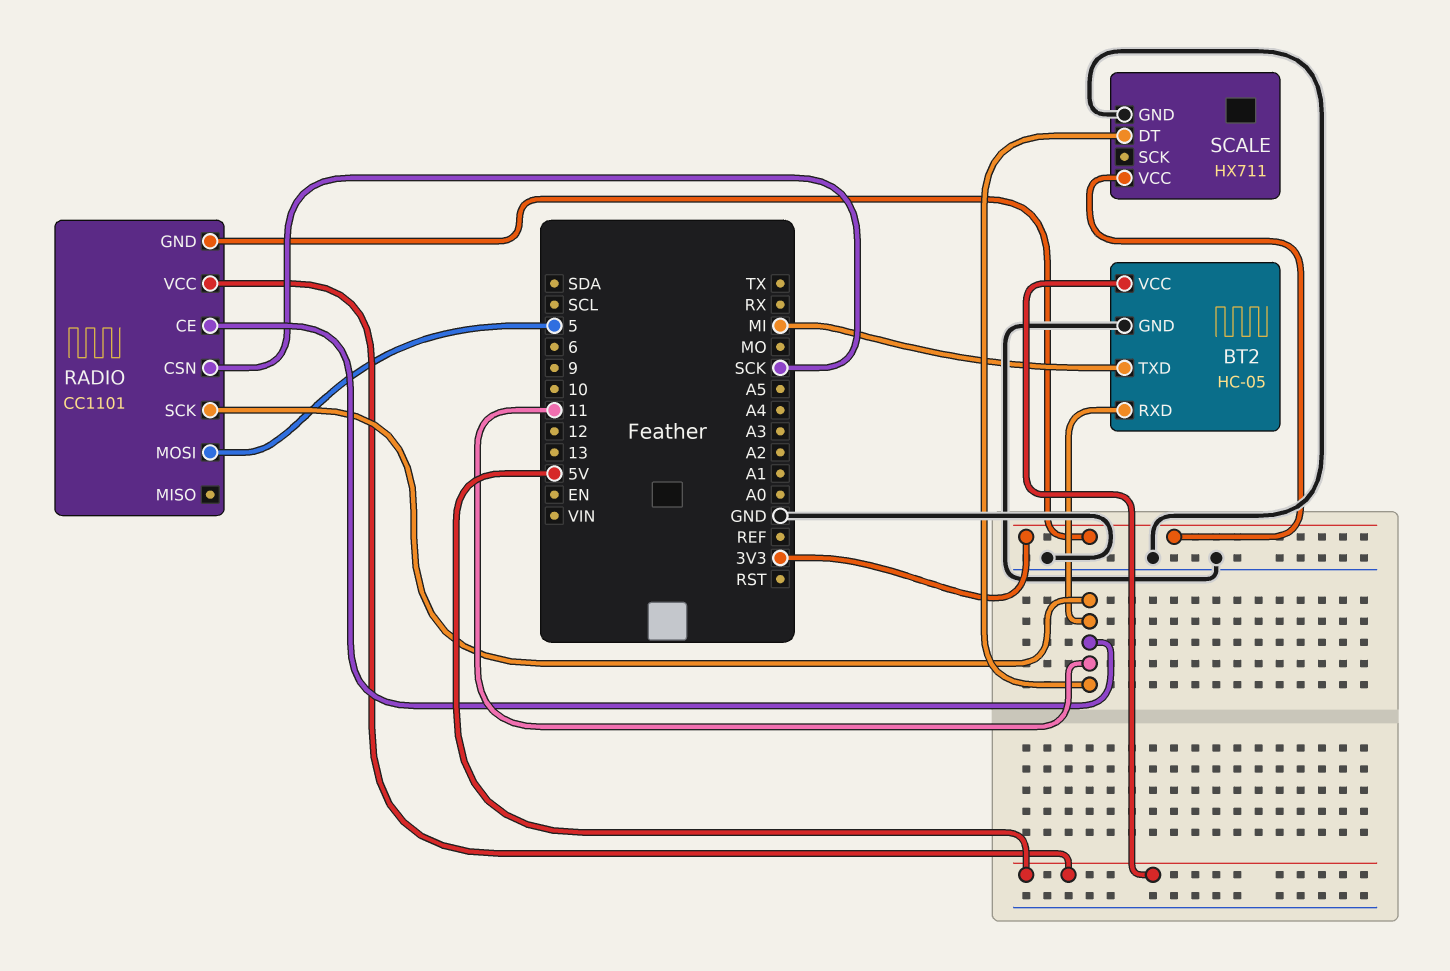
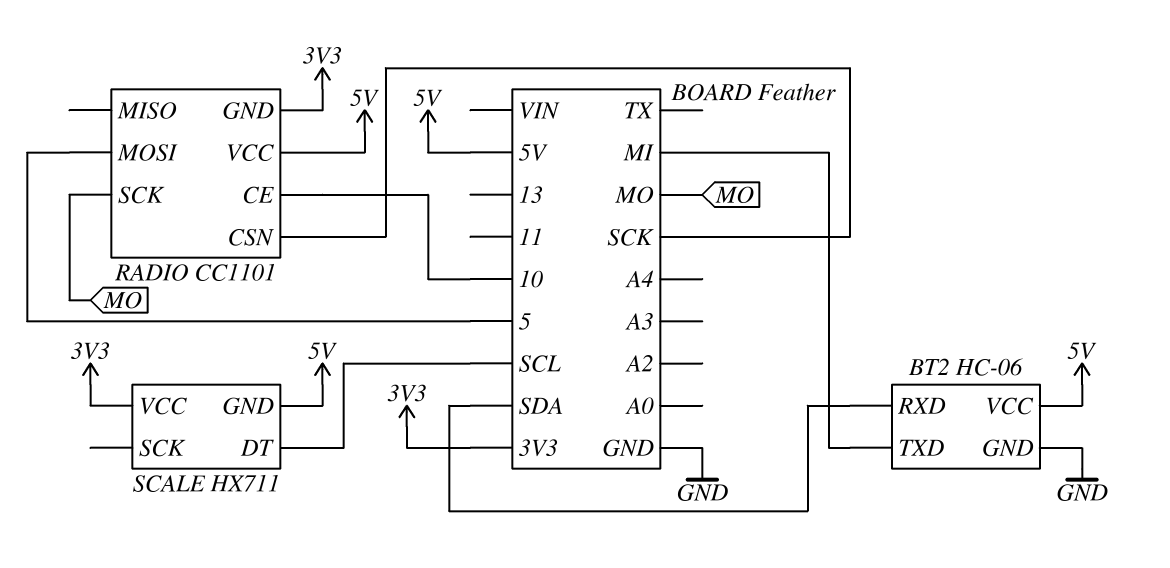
BT2: HC-05 -> HC-06
BT2 pin RXD: 11 -> SDA
RADIO pin CE: 11 -> 10
RADIO pin SCK: 11 -> MO
SCALE pin DT: 11 -> SCL
SCALE pin GND: GND -> 5V

